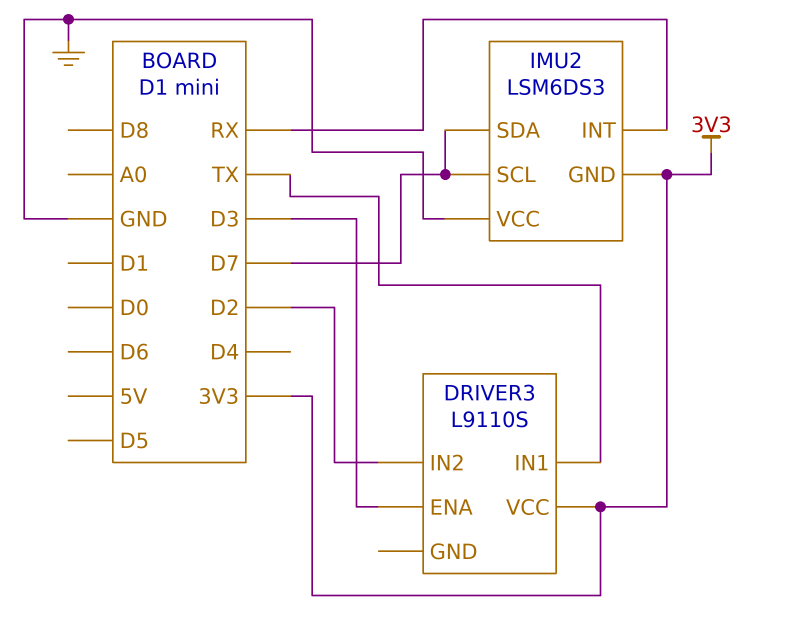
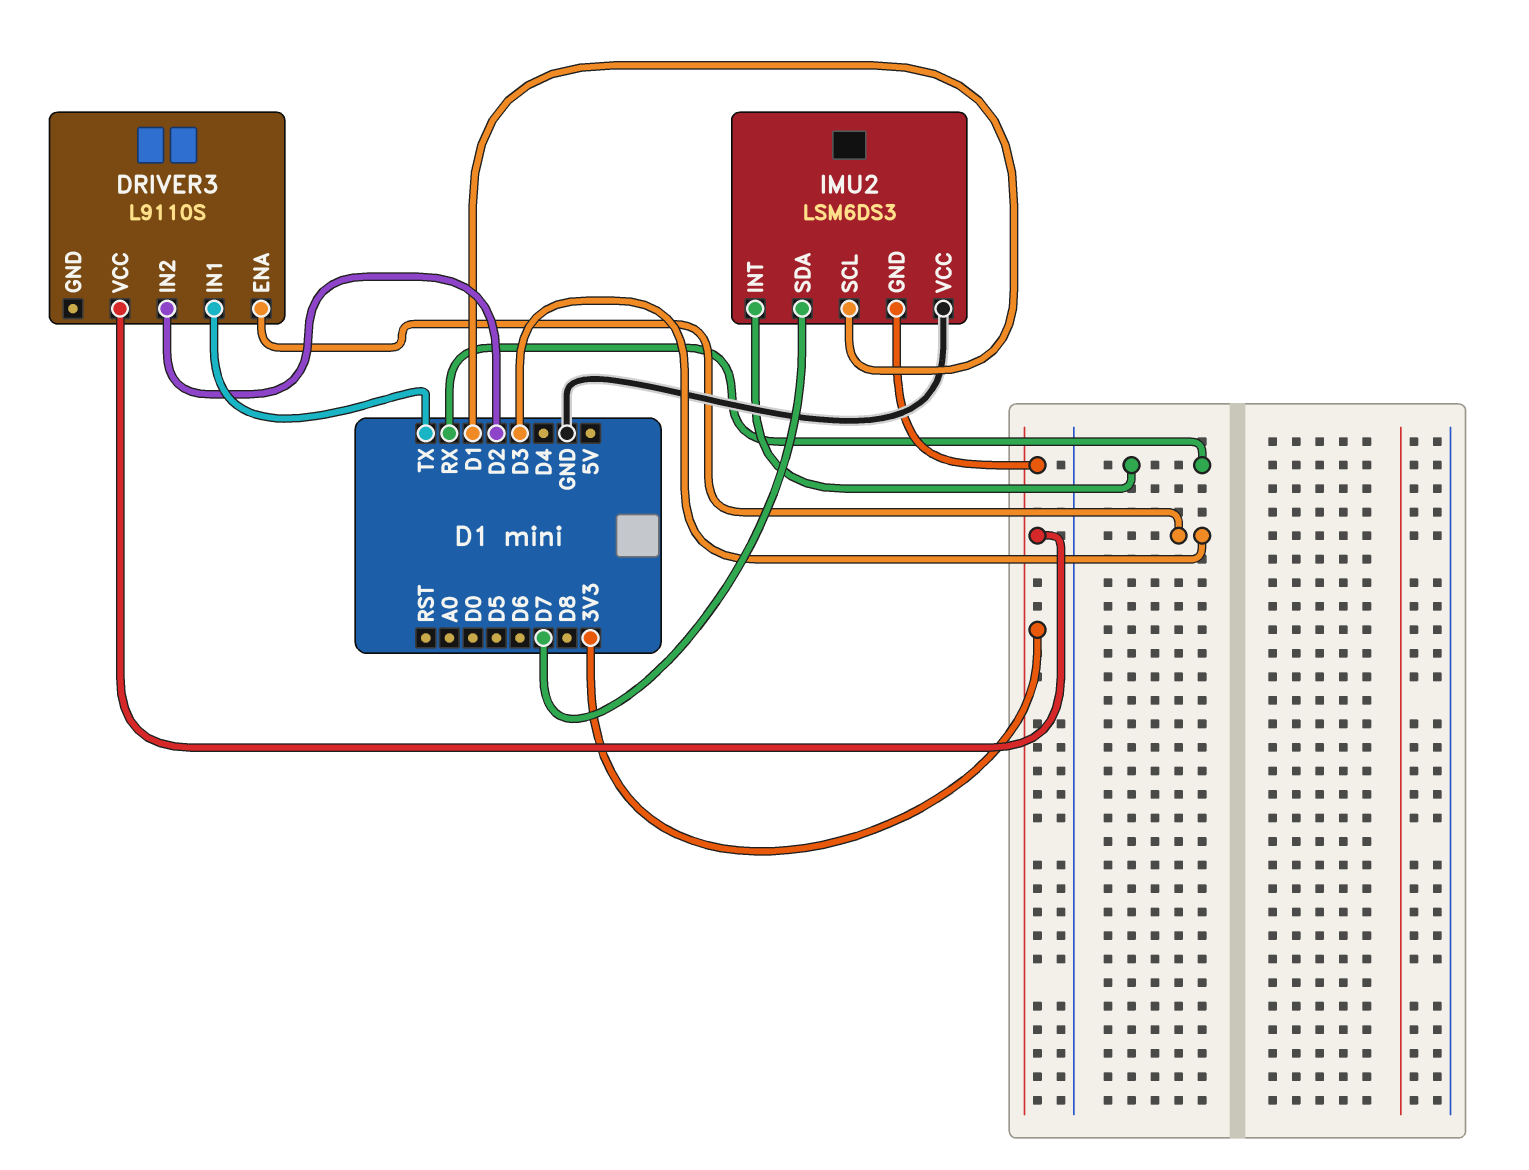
IMU2 pin SCL: D7 -> D1

